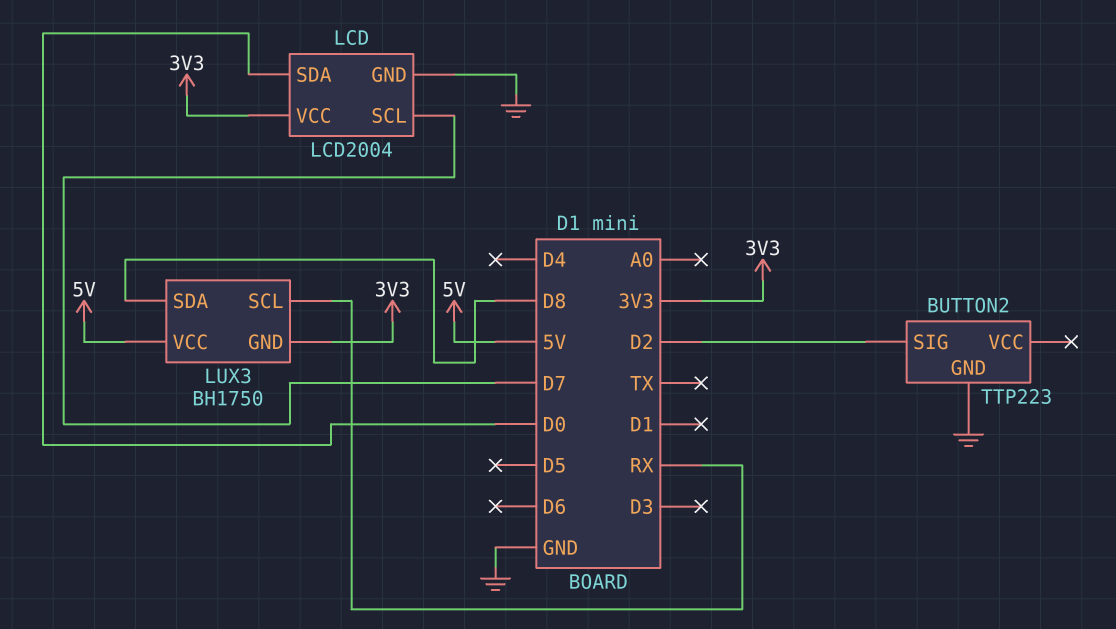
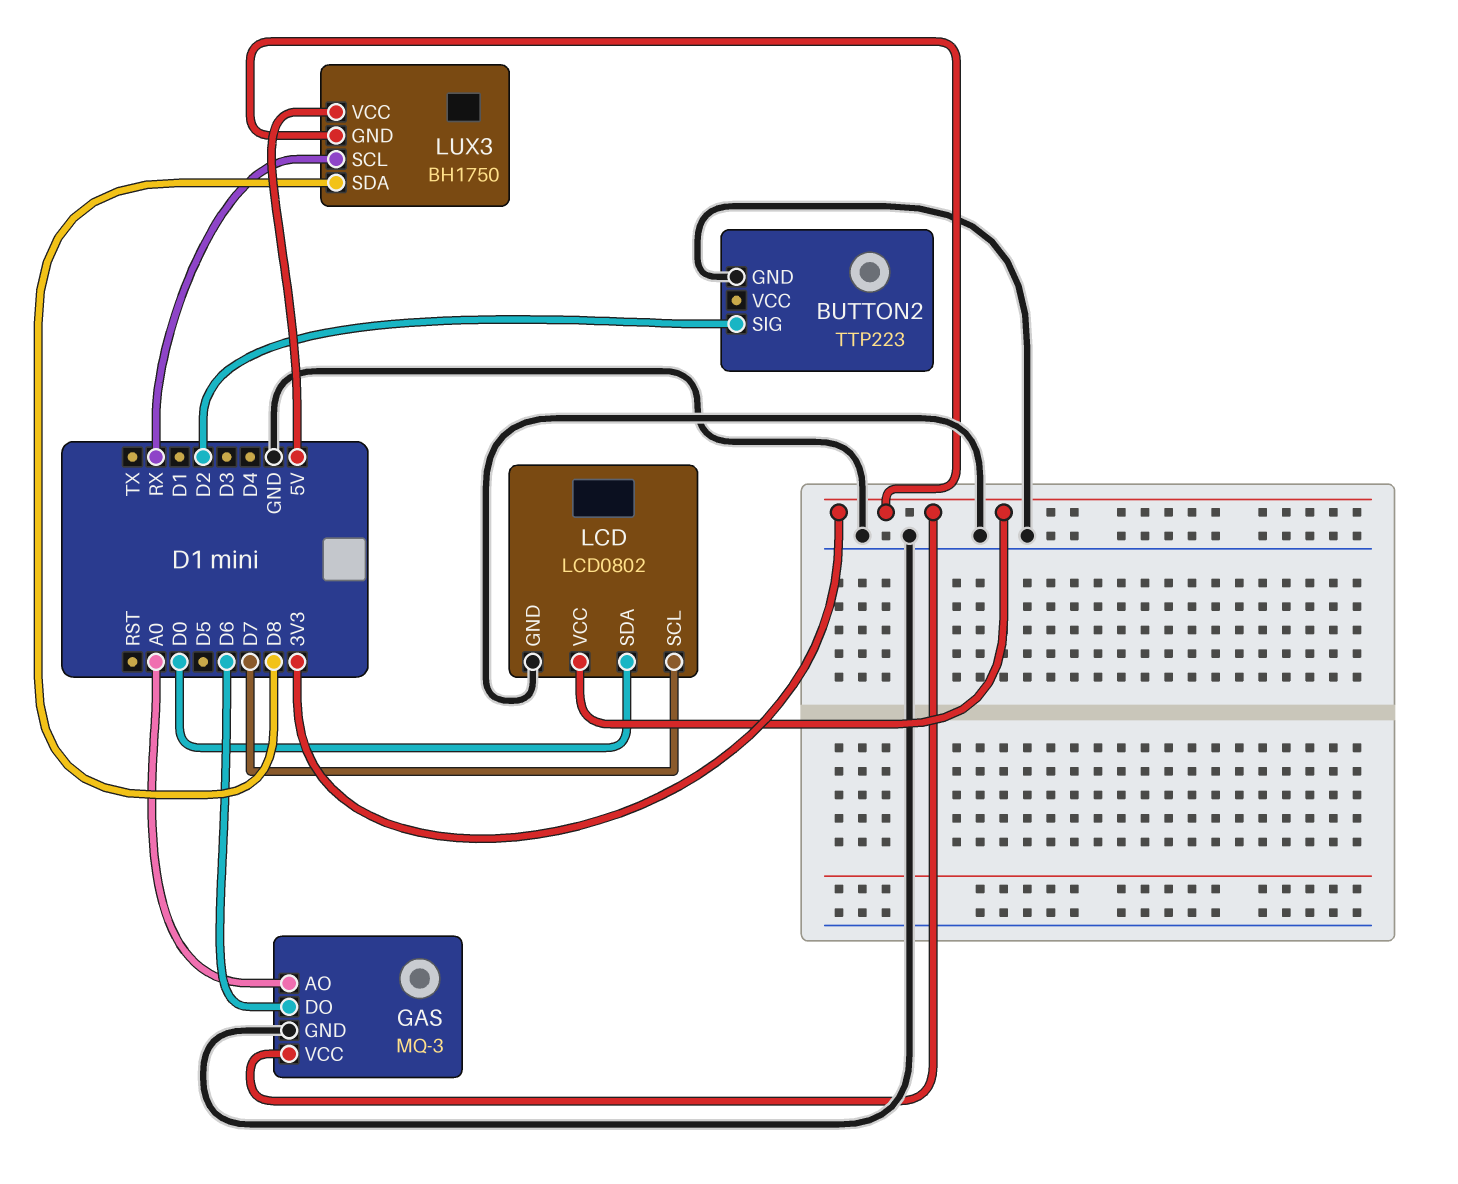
GAS: none -> MQ-3
GAS pin AO: none -> A0
GAS pin DO: none -> D6
GAS pin GND: none -> GND
GAS pin VCC: none -> 3V3
LCD: LCD2004 -> LCD0802

